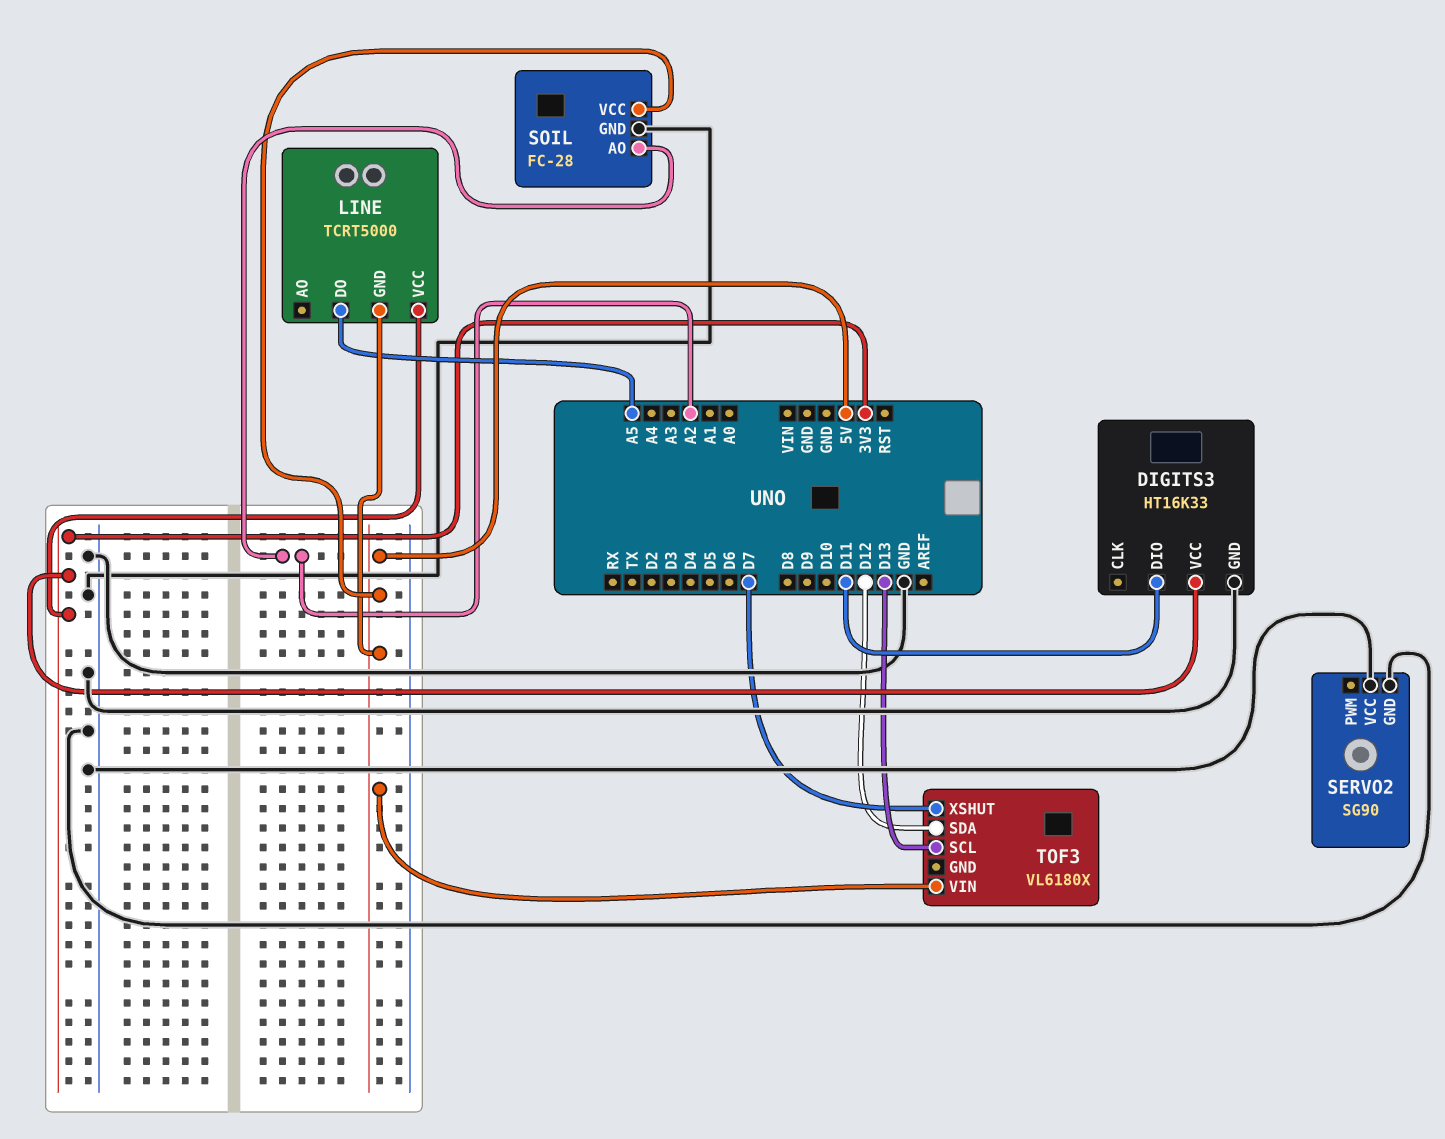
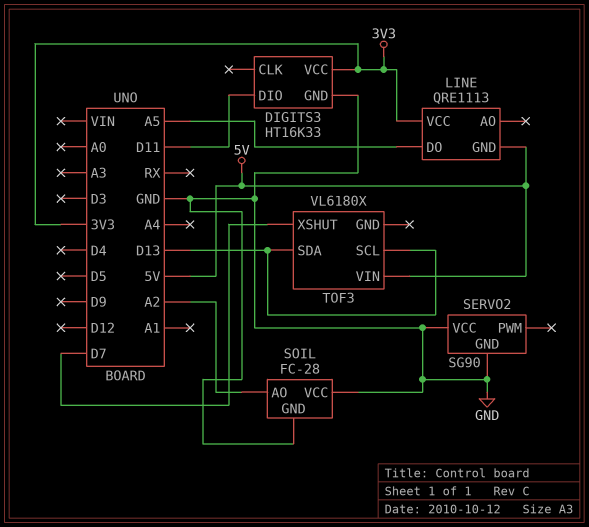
LINE: TCRT5000 -> QRE1113
SOIL pin VCC: 5V -> GND
TOF3 pin SDA: D12 -> D13

